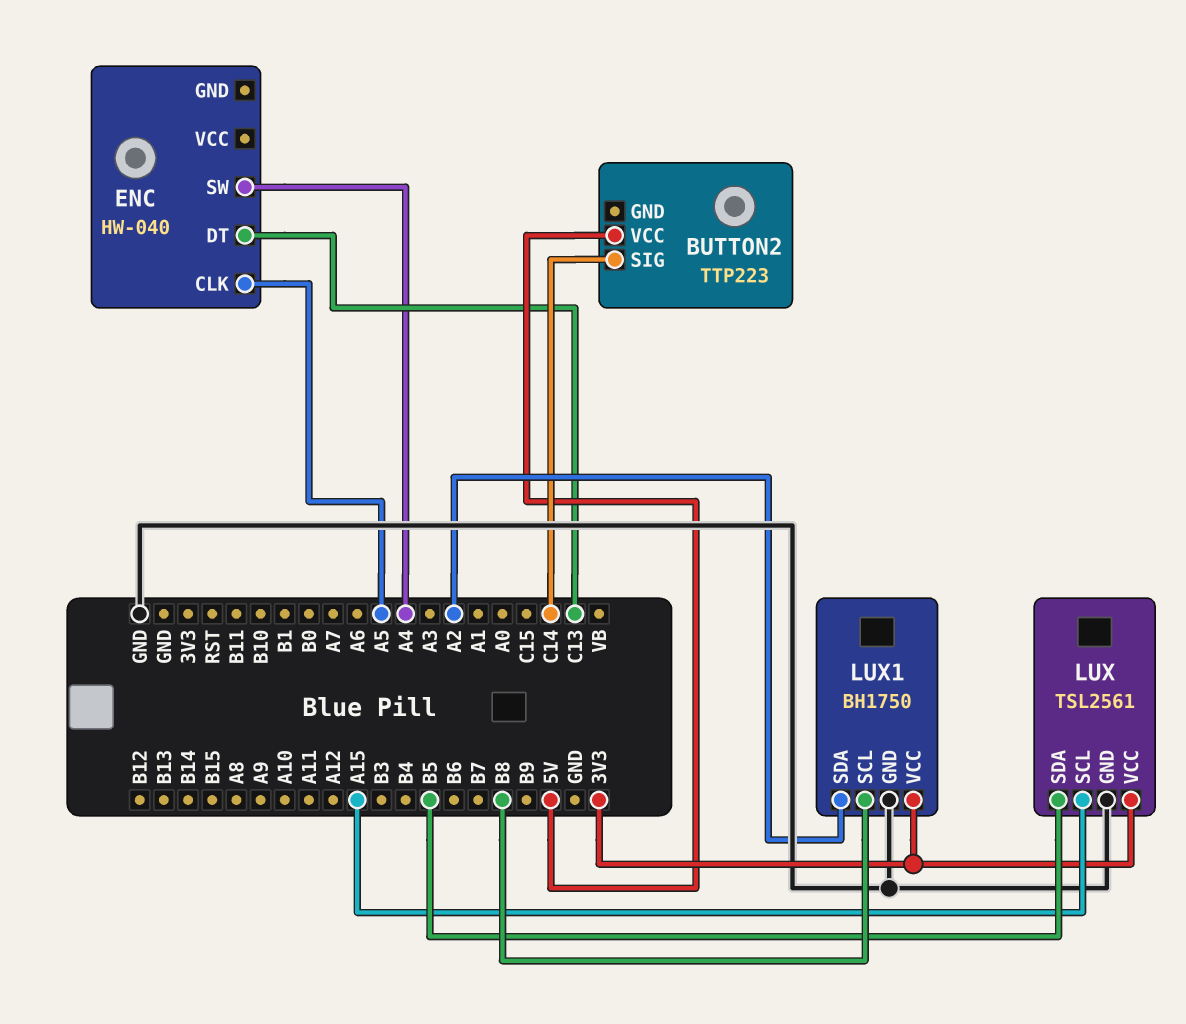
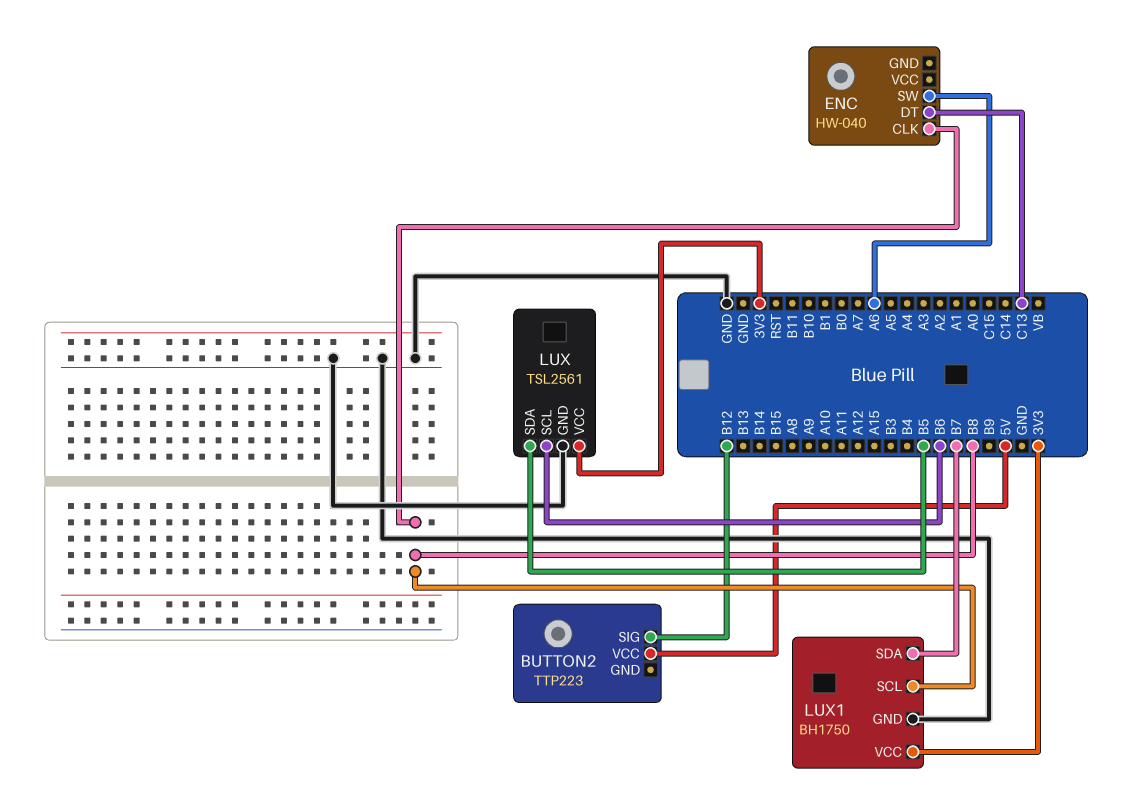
BUTTON2 pin SIG: C14 -> B12
ENC pin CLK: A5 -> B8
ENC pin SW: A4 -> A6
LUX pin SCL: A15 -> B6
LUX1 pin SDA: A2 -> B7

